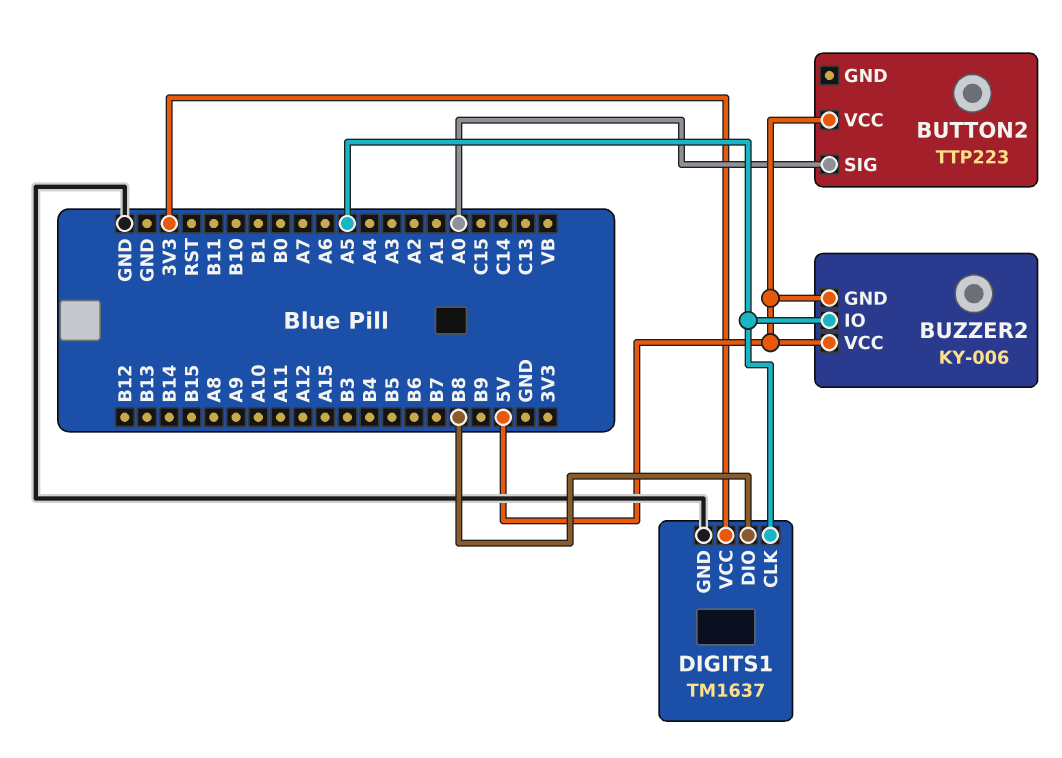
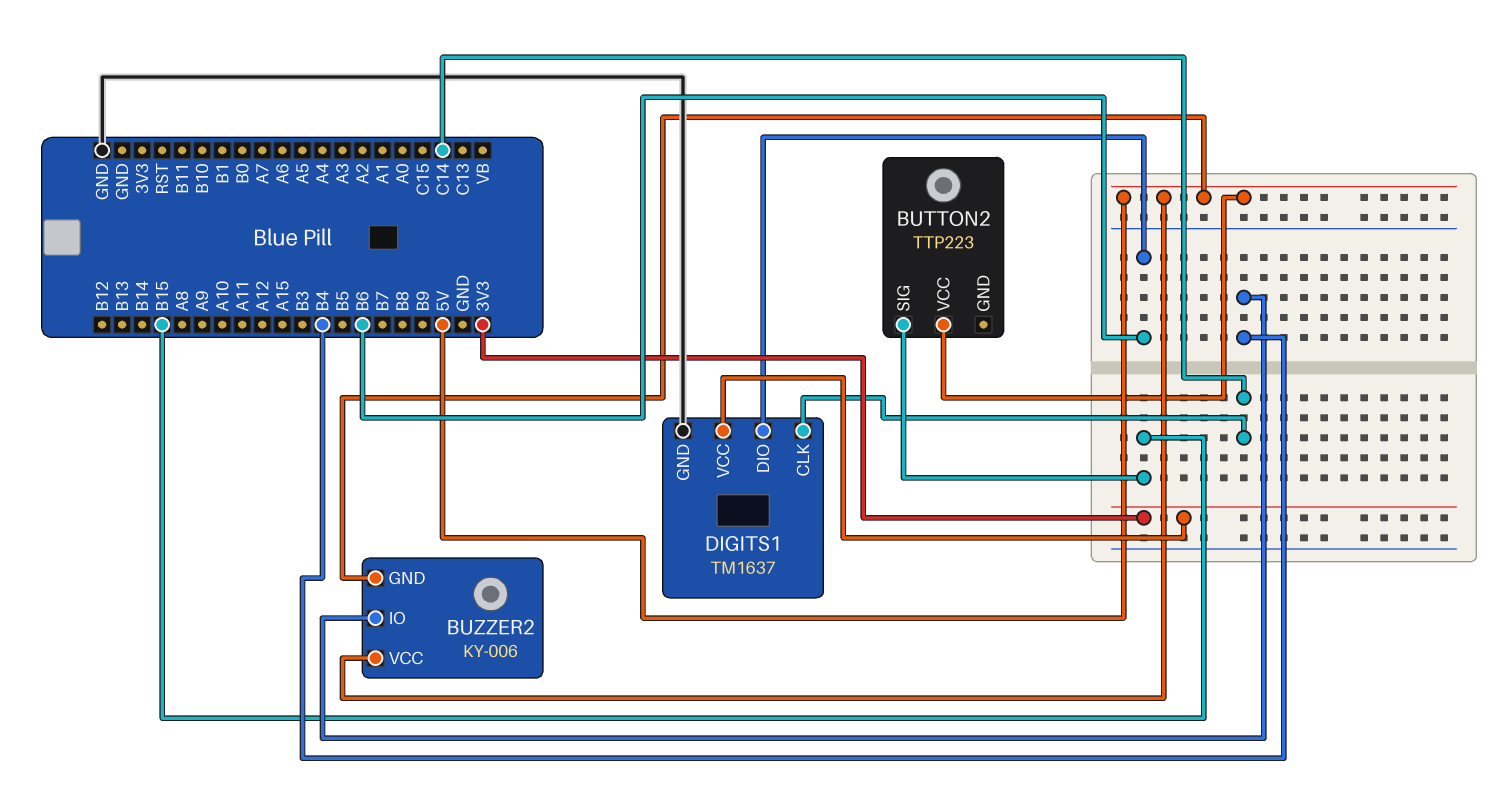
BUTTON2 pin SIG: A0 -> B15
BUZZER2 pin IO: A5 -> B4
DIGITS1 pin CLK: A5 -> C14
DIGITS1 pin DIO: B8 -> B6

